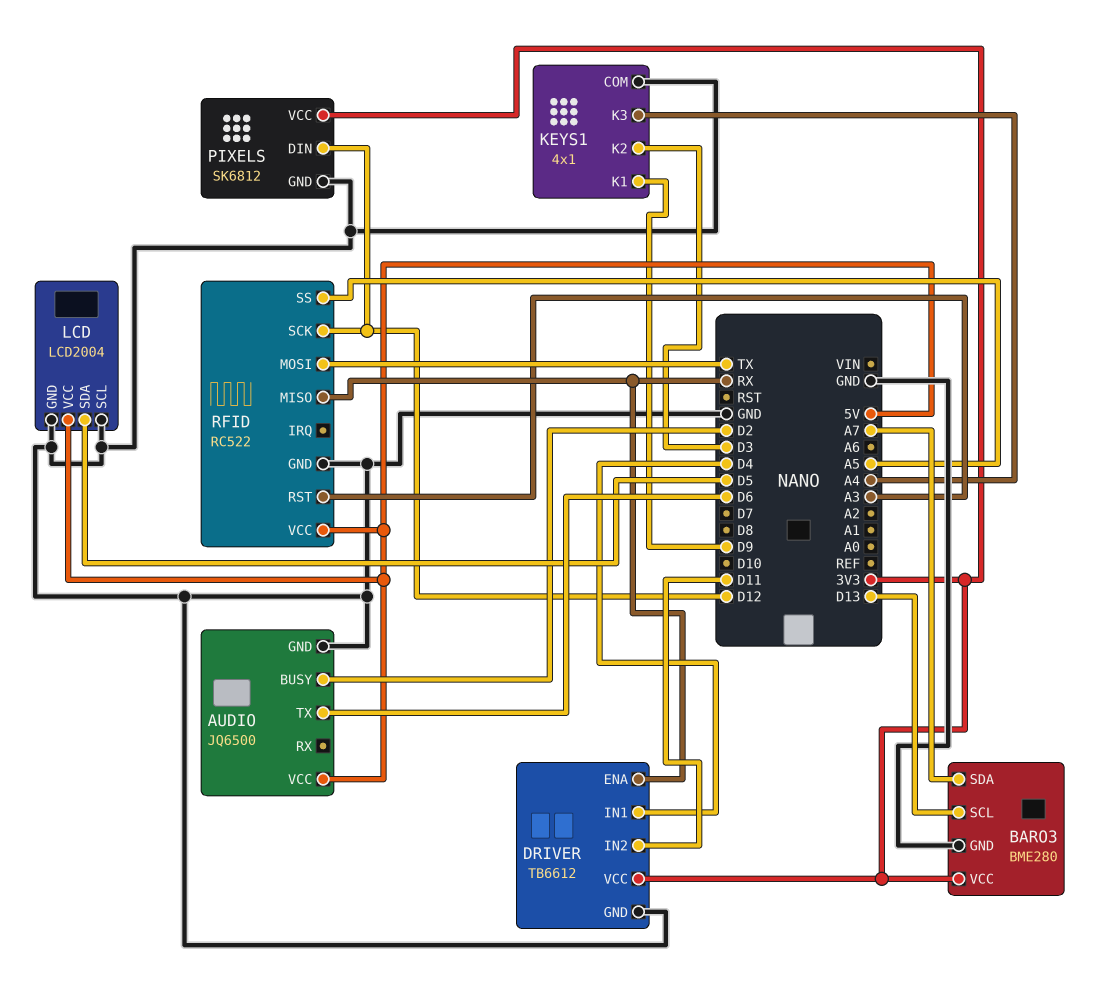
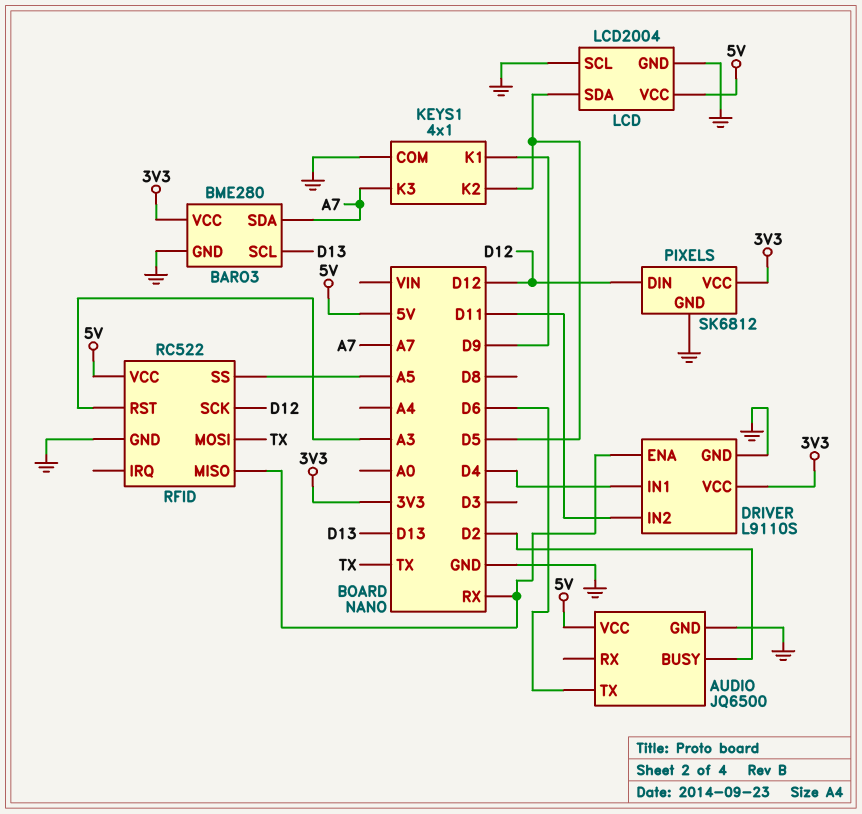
DRIVER: TB6612 -> L9110S
KEYS1 pin K2: D3 -> D5
KEYS1 pin K3: A4 -> A7

